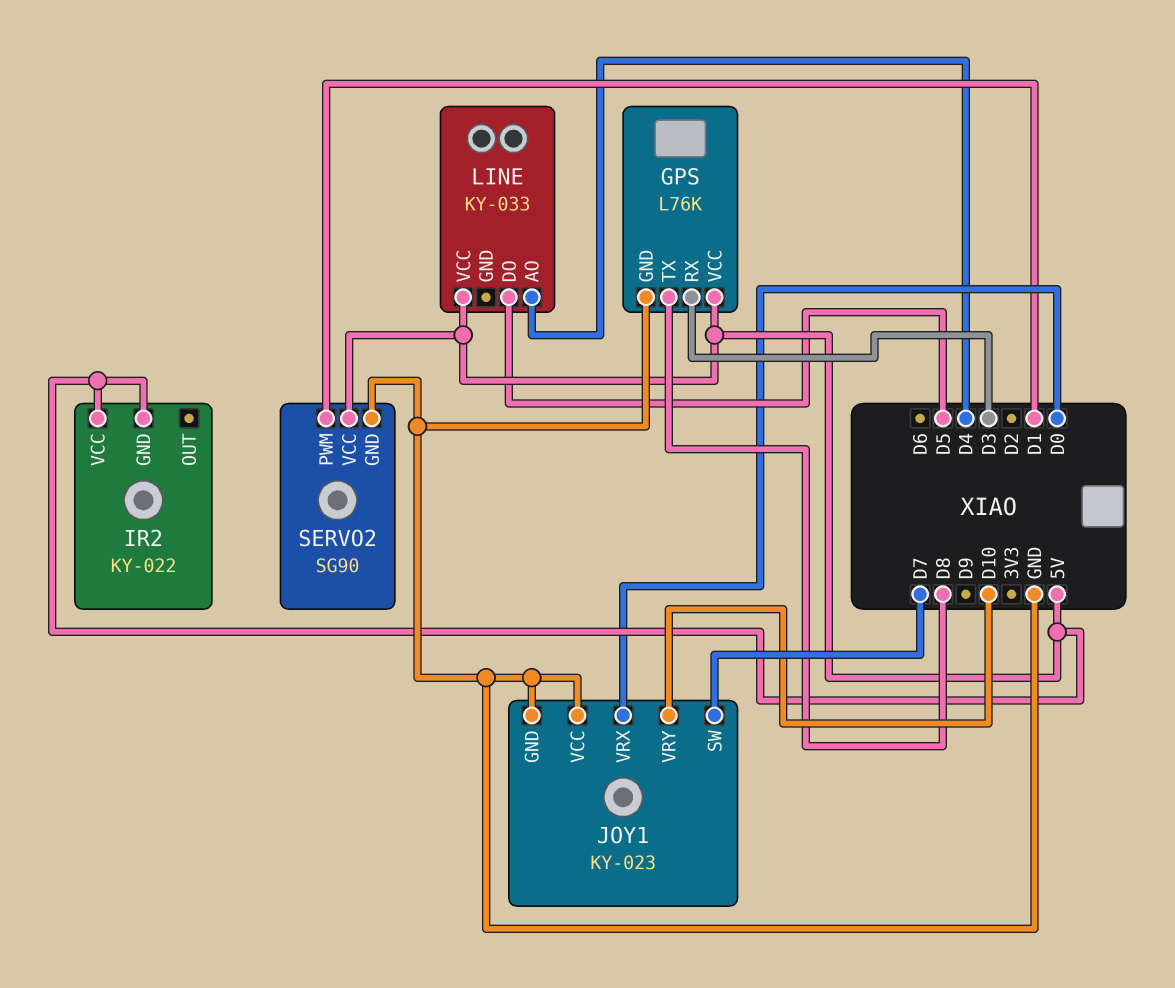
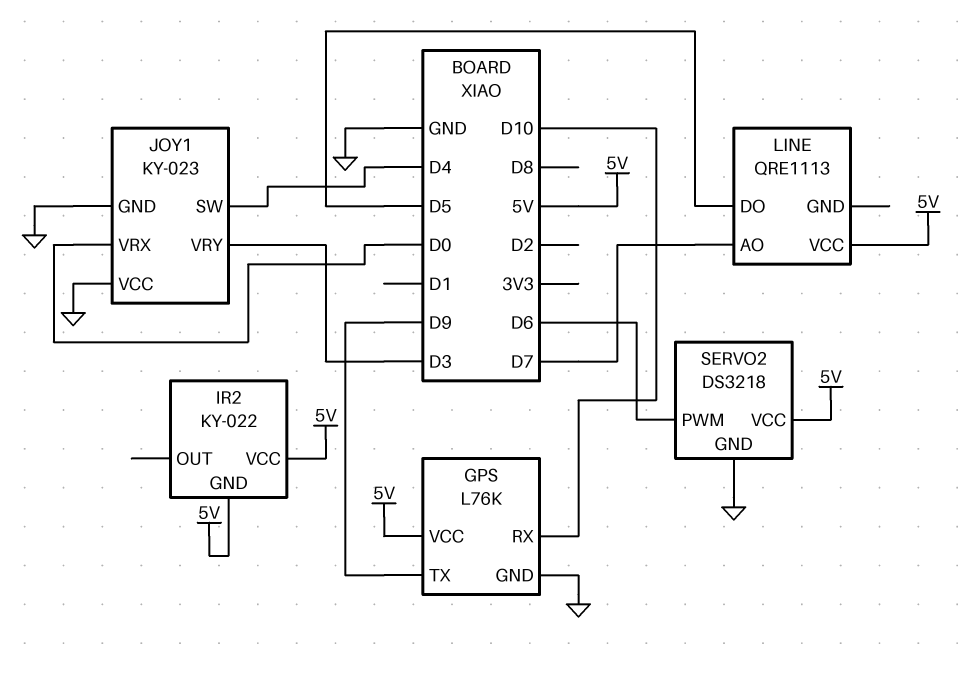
GPS pin RX: D3 -> D10
GPS pin TX: D8 -> D9
JOY1 pin SW: D7 -> D4
JOY1 pin VRY: D10 -> D3
LINE: KY-033 -> QRE1113
LINE pin AO: D4 -> D7
SERVO2: SG90 -> DS3218
SERVO2 pin PWM: D1 -> D6

